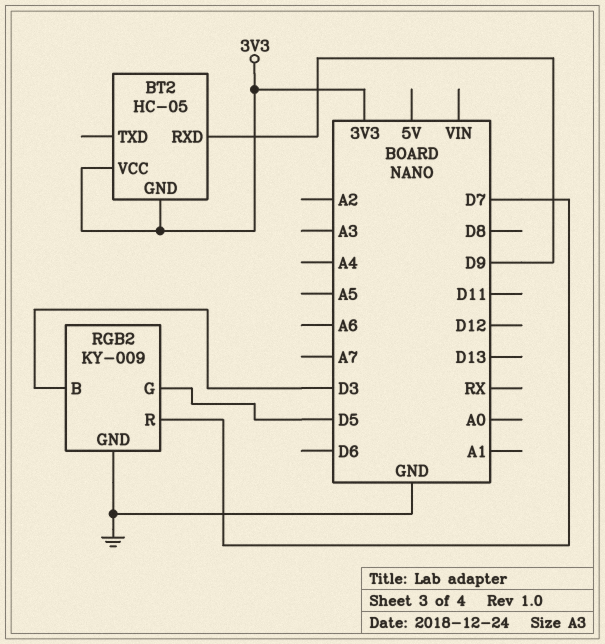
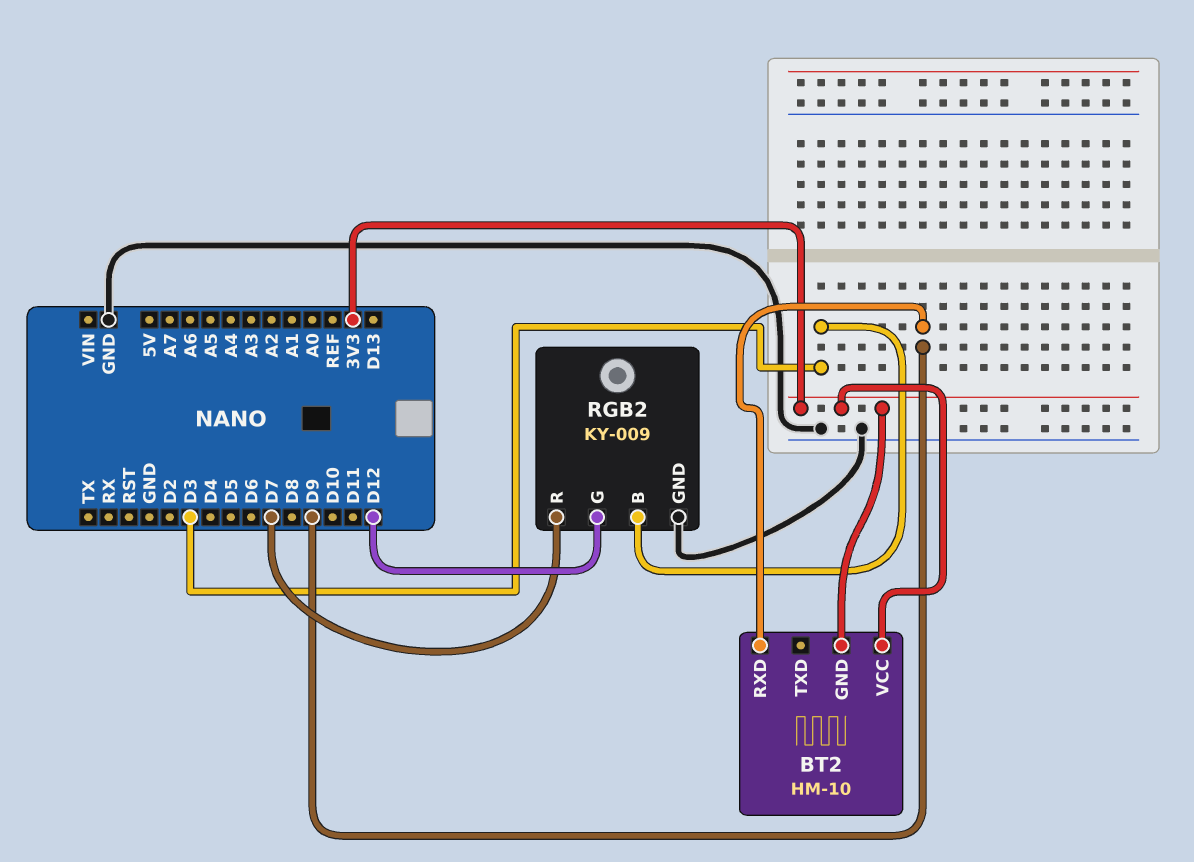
BT2: HC-05 -> HM-10
RGB2 pin G: D5 -> D12

